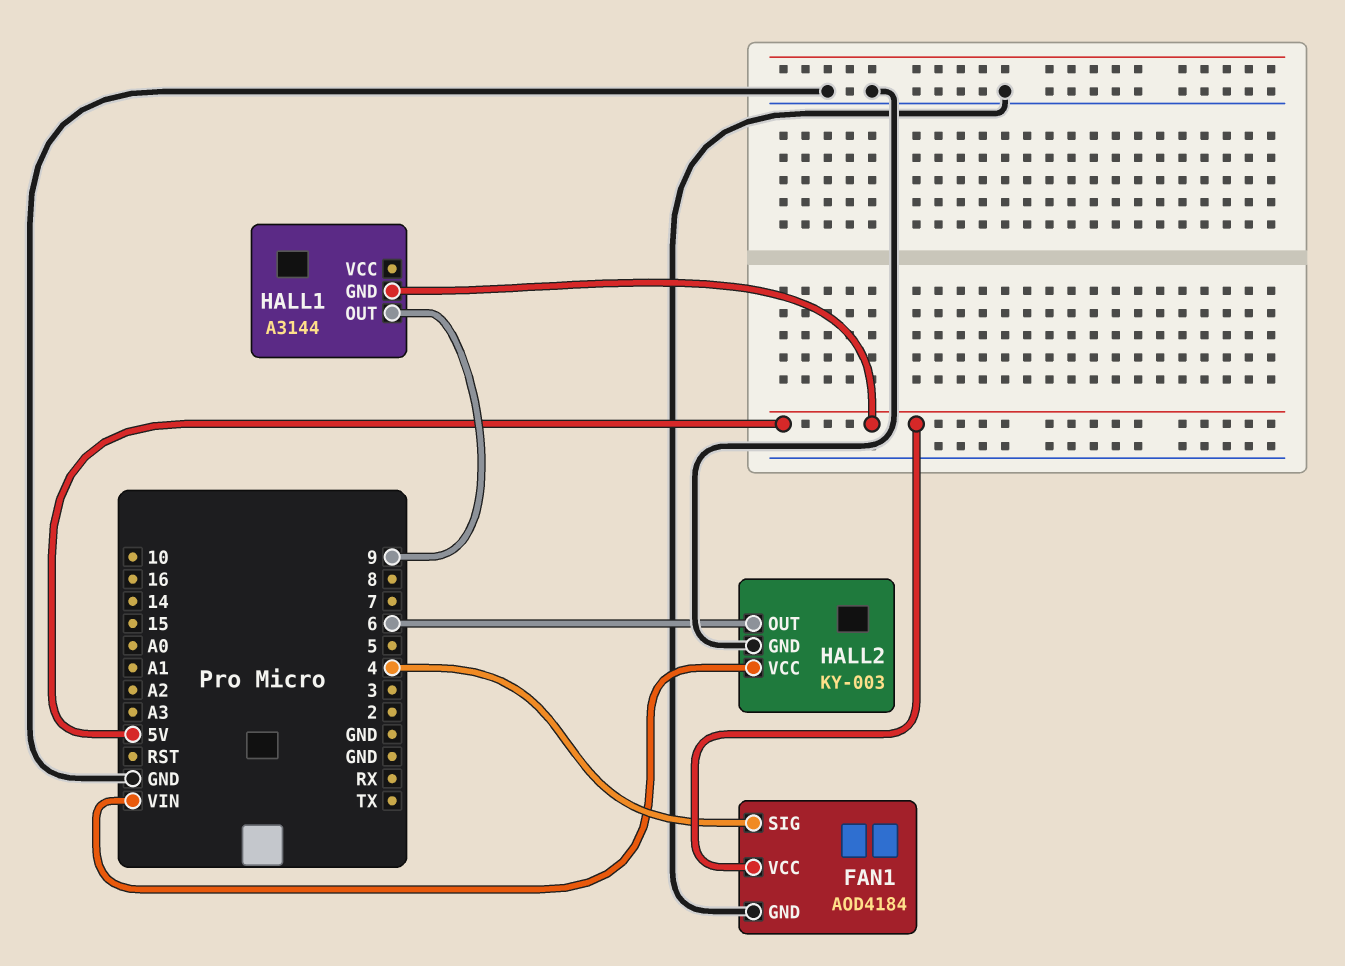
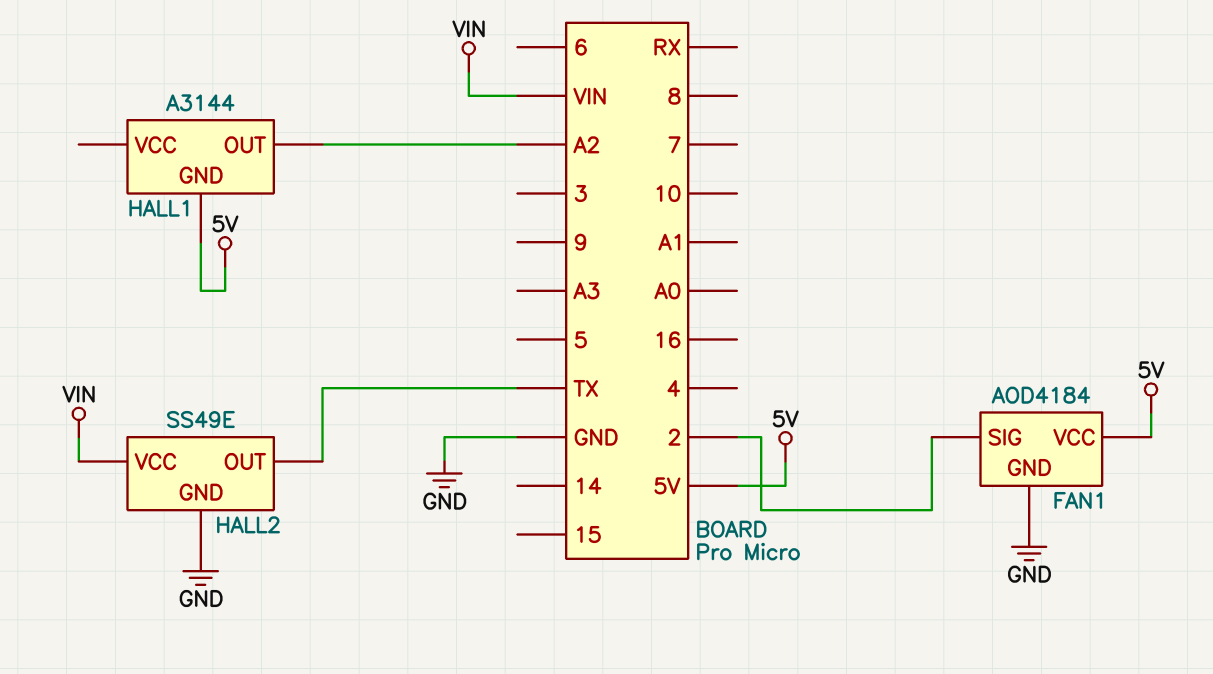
FAN1 pin SIG: 4 -> 2
HALL1 pin OUT: 9 -> A2
HALL2: KY-003 -> SS49E
HALL2 pin OUT: 6 -> TX

